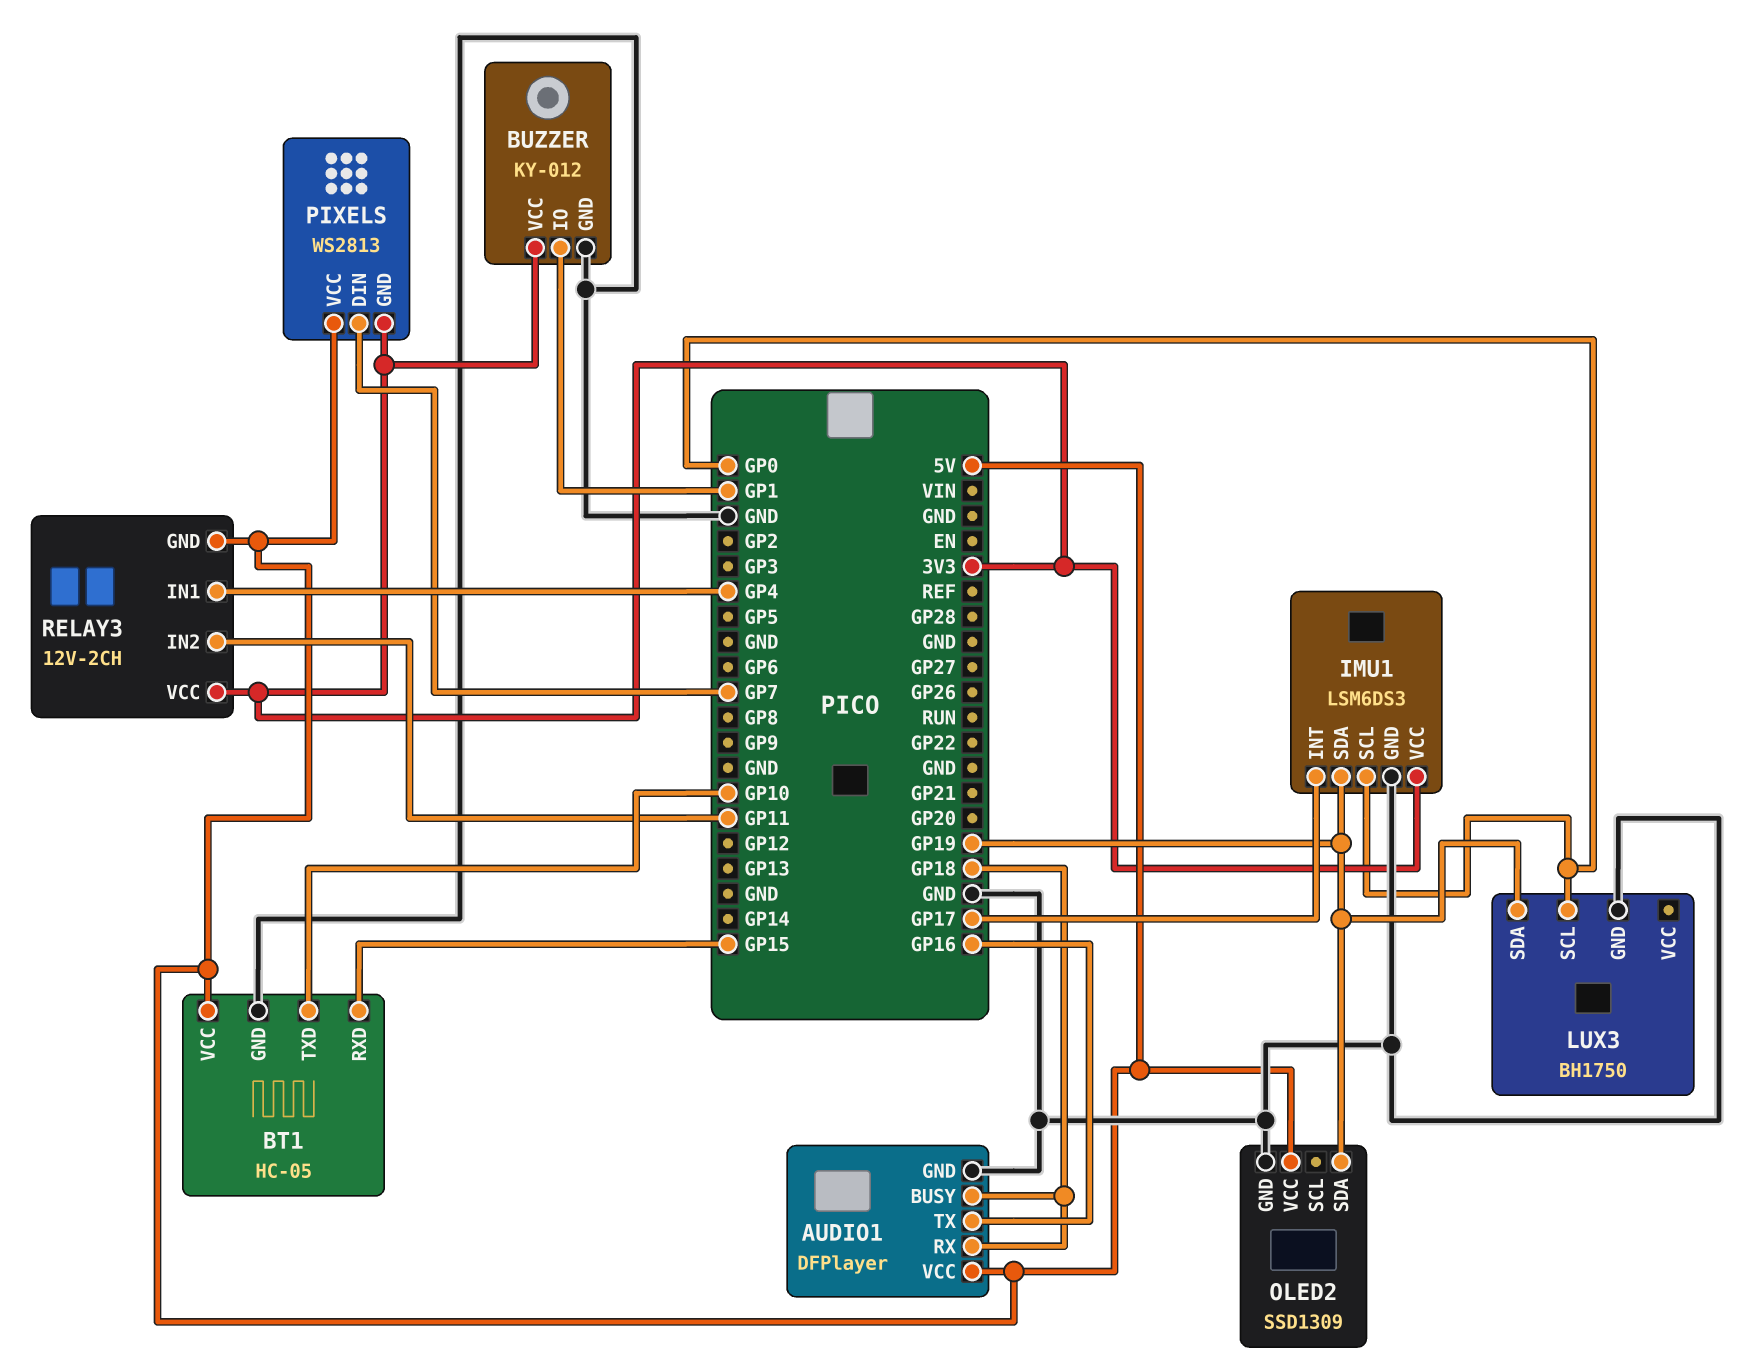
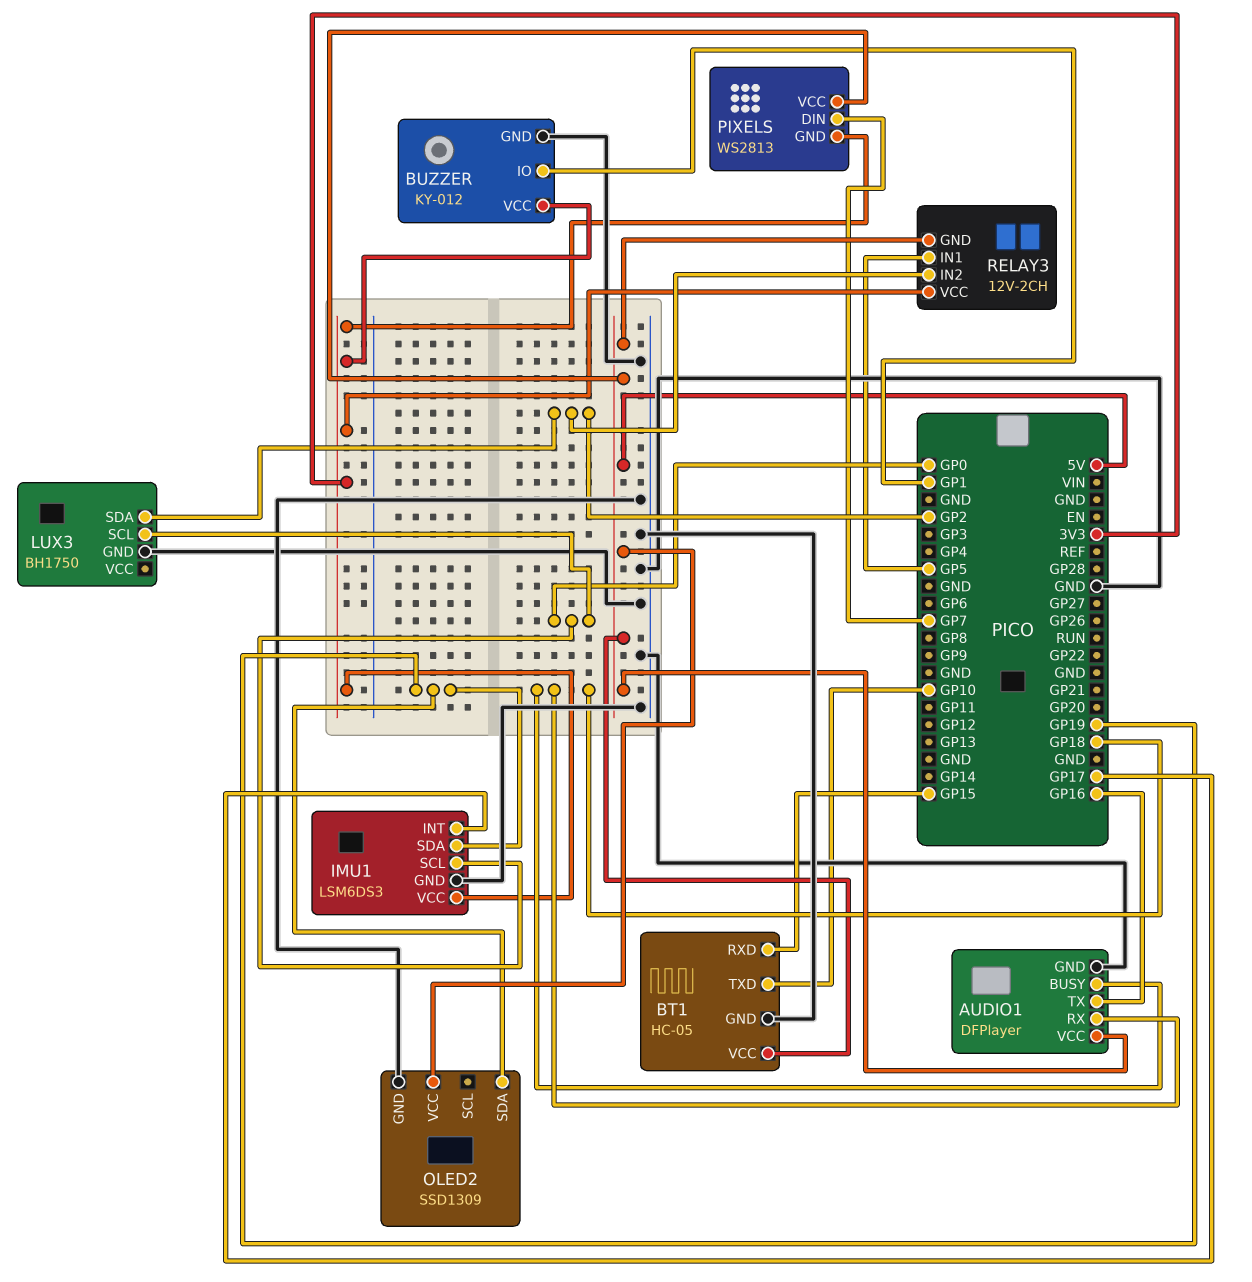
LUX3 pin SDA: GP19 -> GP2
RELAY3 pin IN1: GP4 -> GP5
RELAY3 pin IN2: GP11 -> GP2

